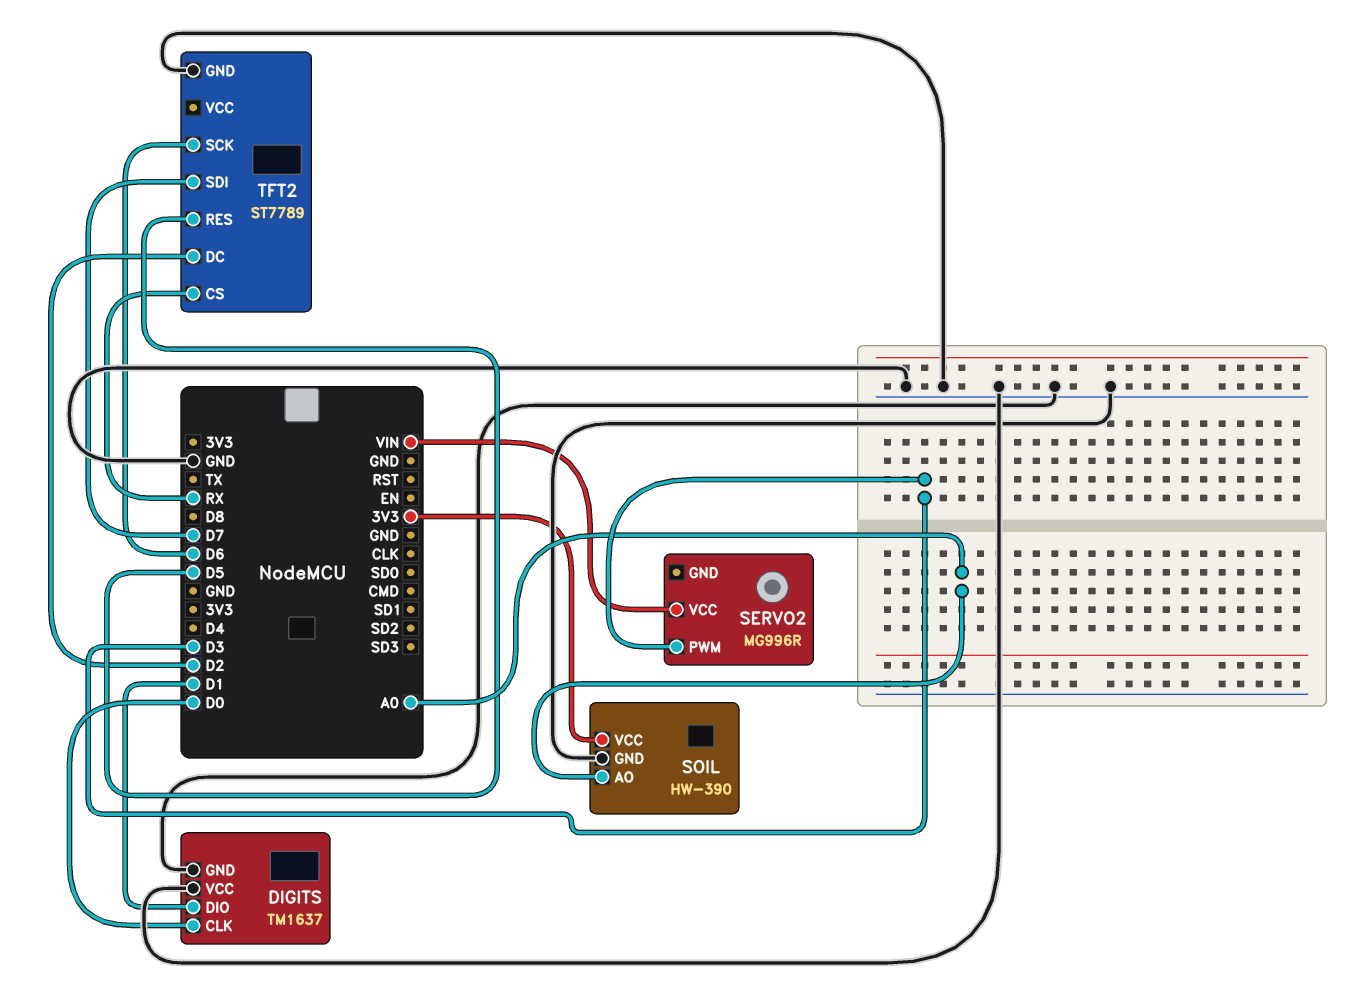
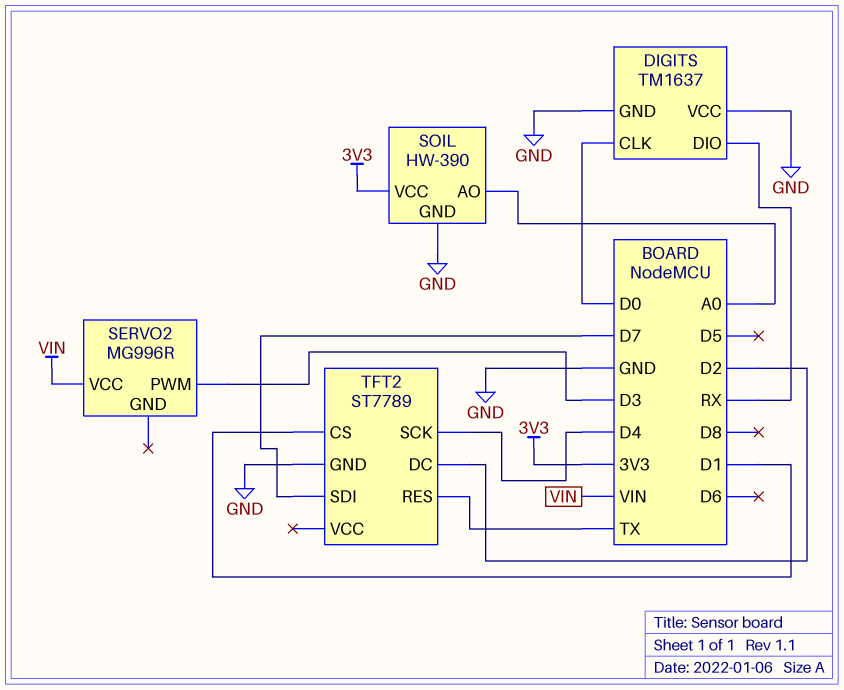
DIGITS pin DIO: D1 -> RX
TFT2 pin CS: RX -> D1
TFT2 pin RES: D5 -> TX
TFT2 pin SCK: D6 -> D4

